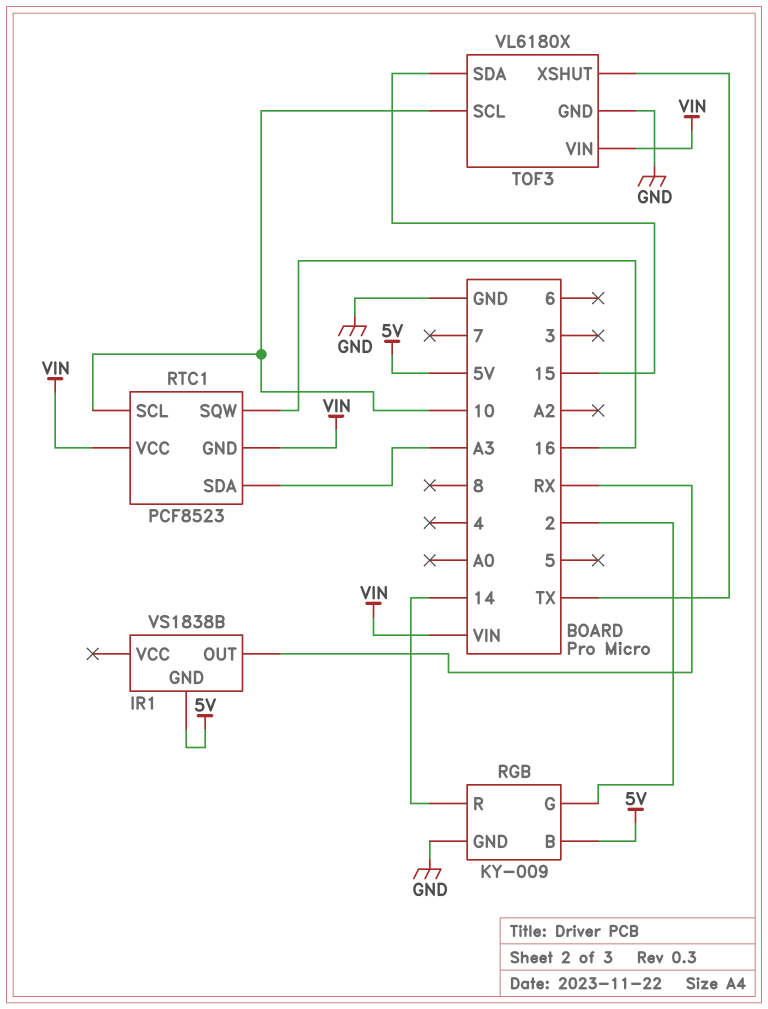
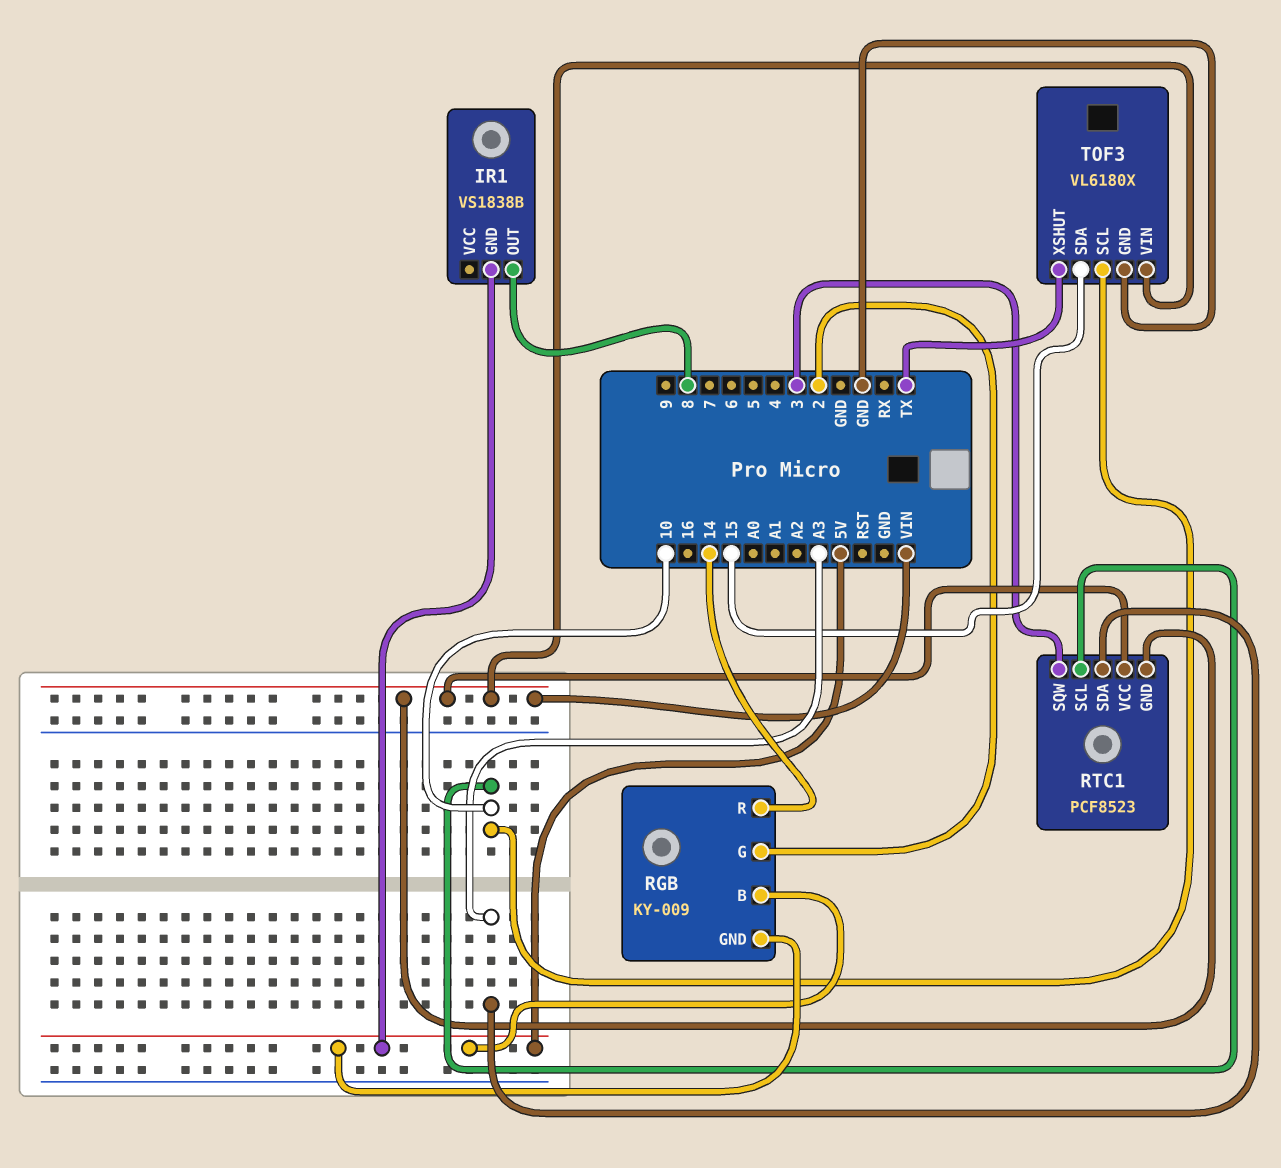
IR1 pin OUT: RX -> 8
RGB pin GND: GND -> 5V
RTC1 pin SQW: 16 -> 3

